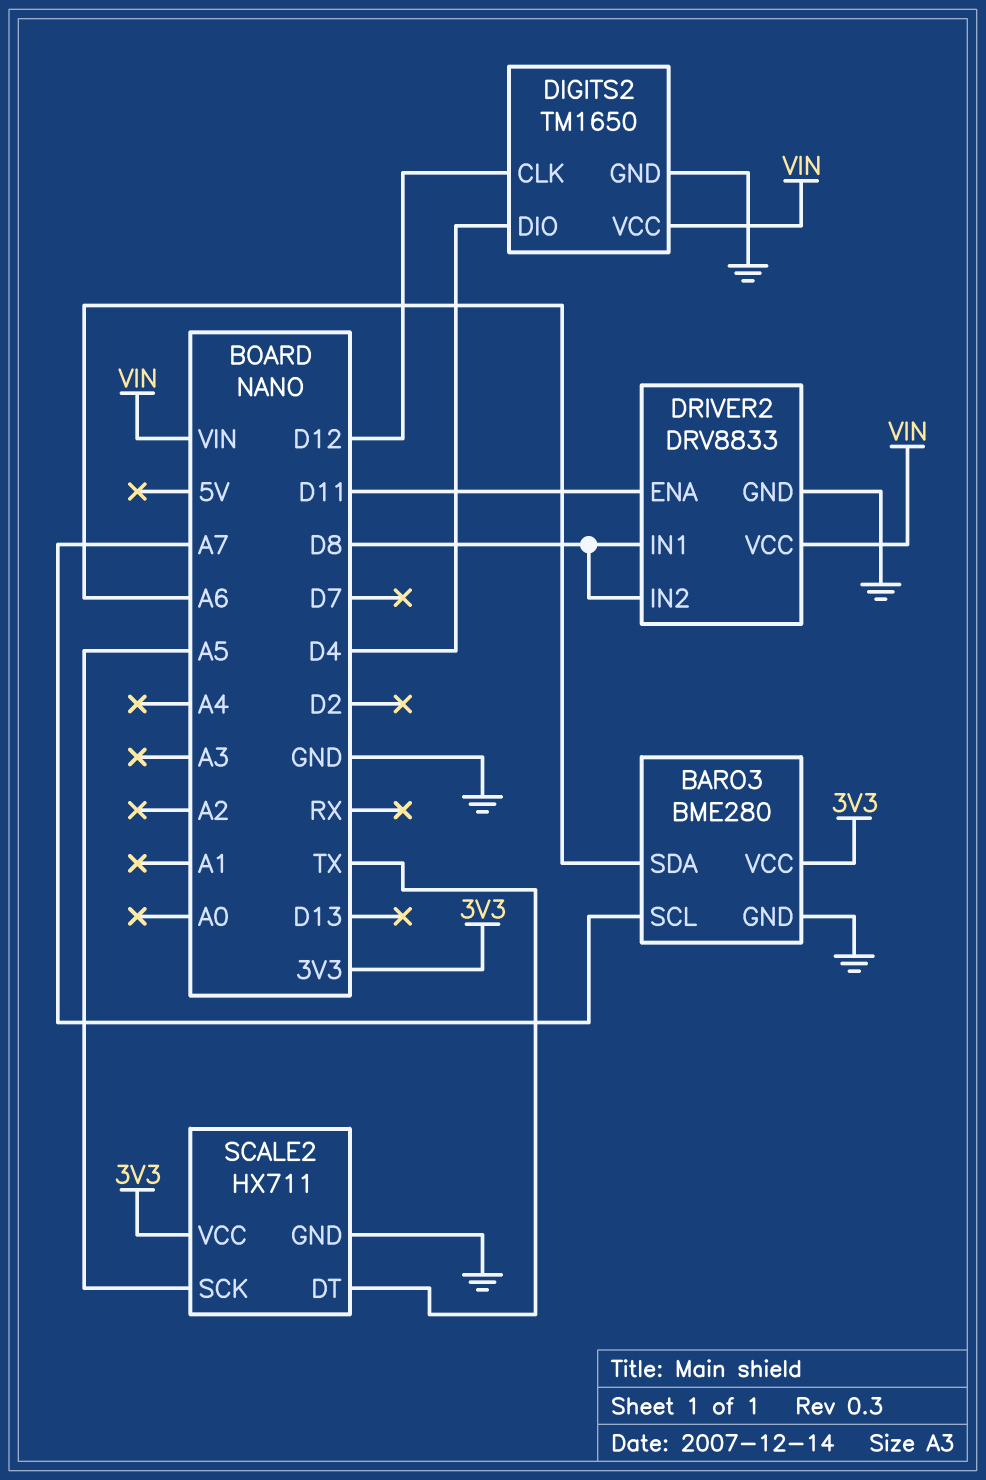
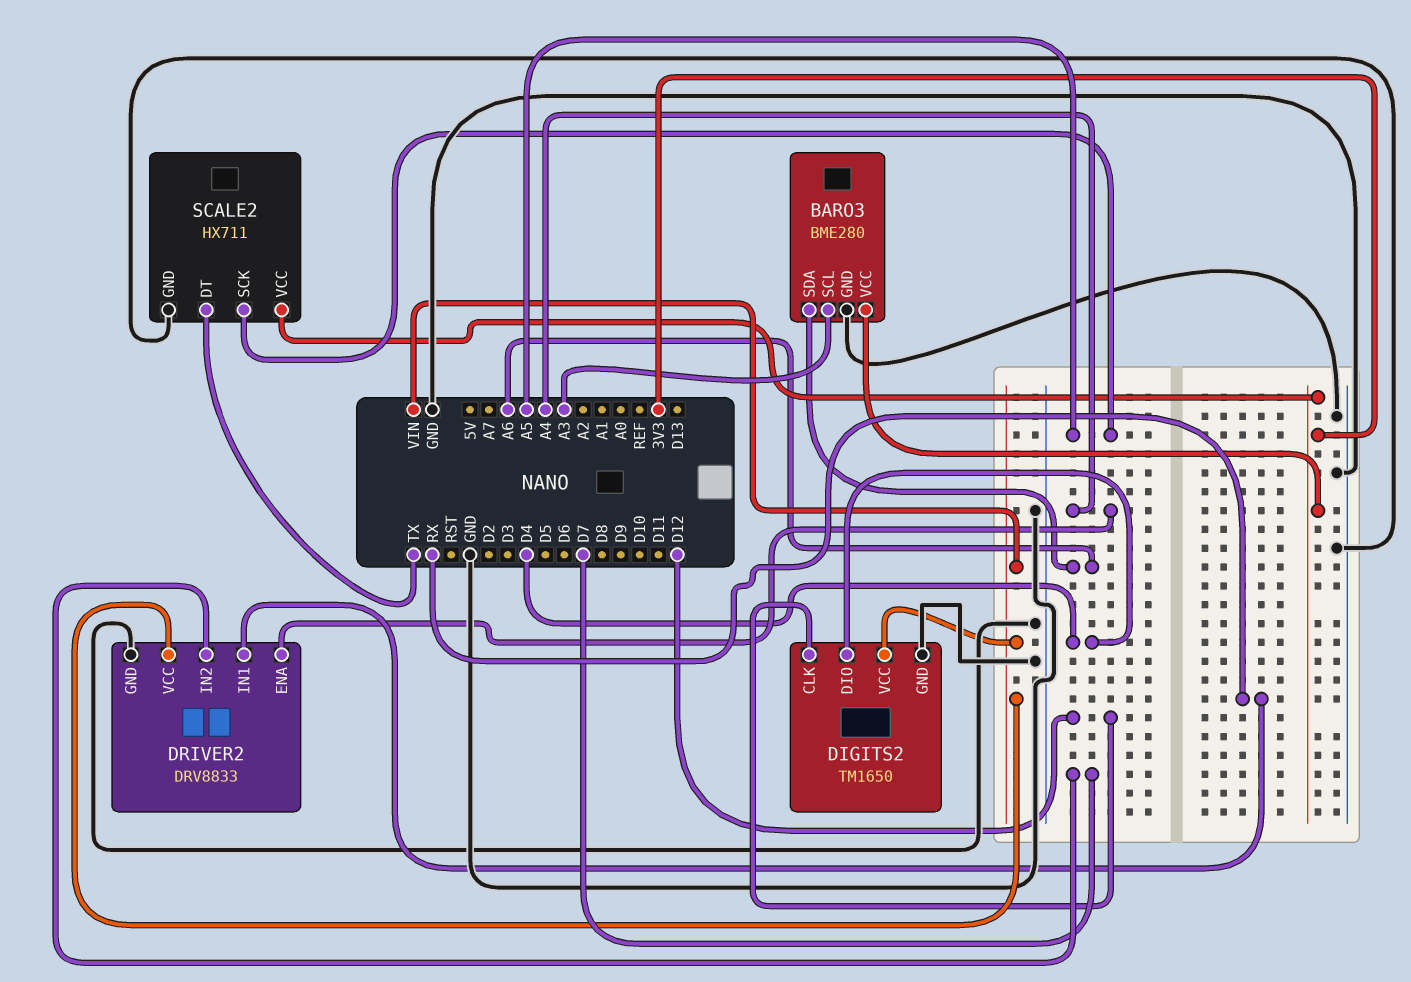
BARO3 pin SCL: A7 -> A3
DRIVER2 pin ENA: D11 -> A4
DRIVER2 pin IN1: D8 -> RX
DRIVER2 pin IN2: D8 -> D7

